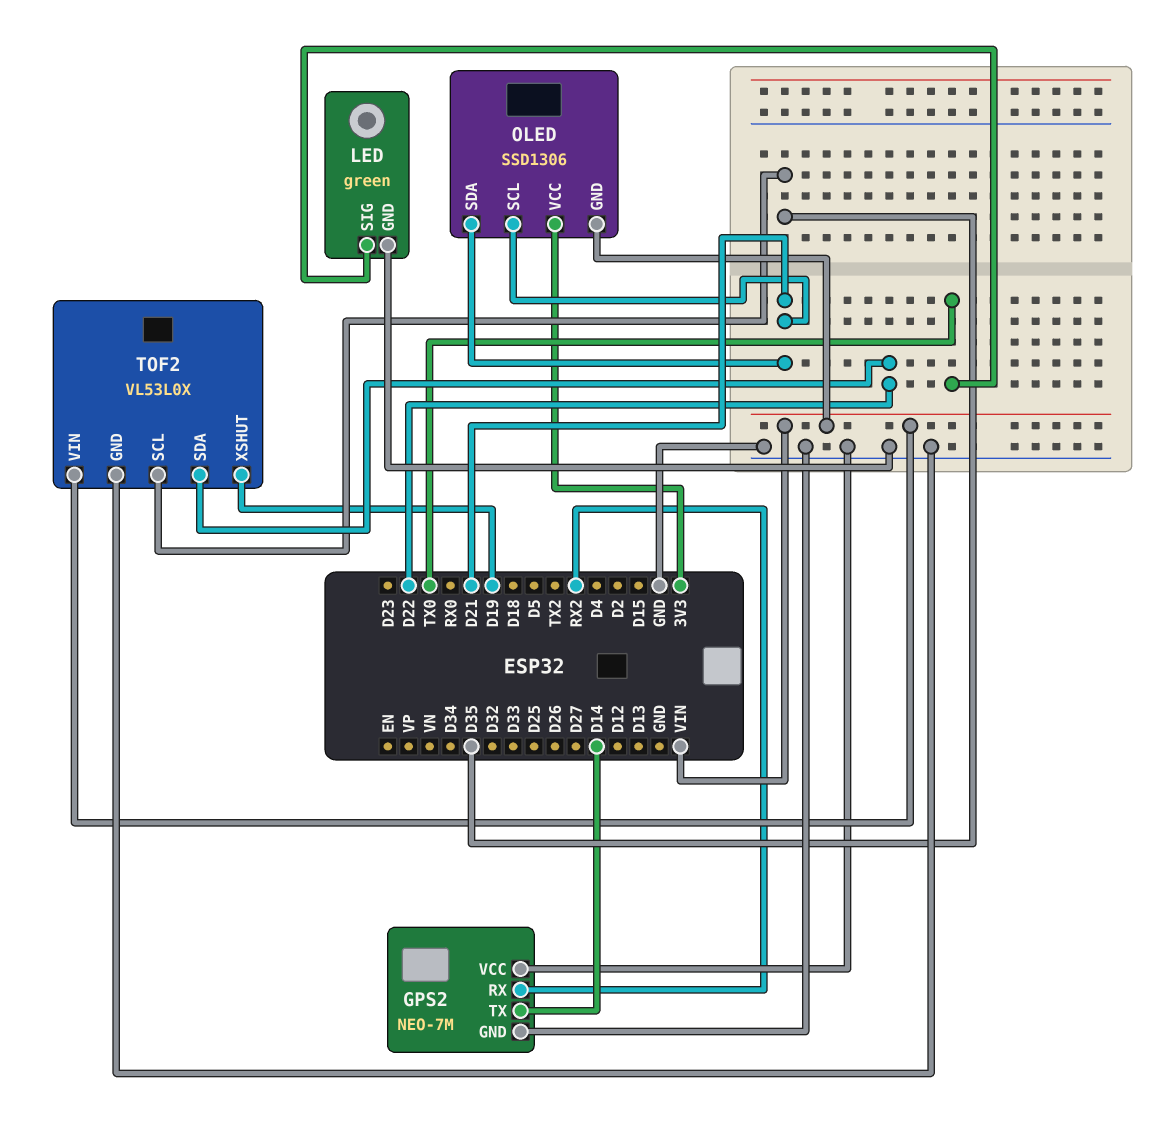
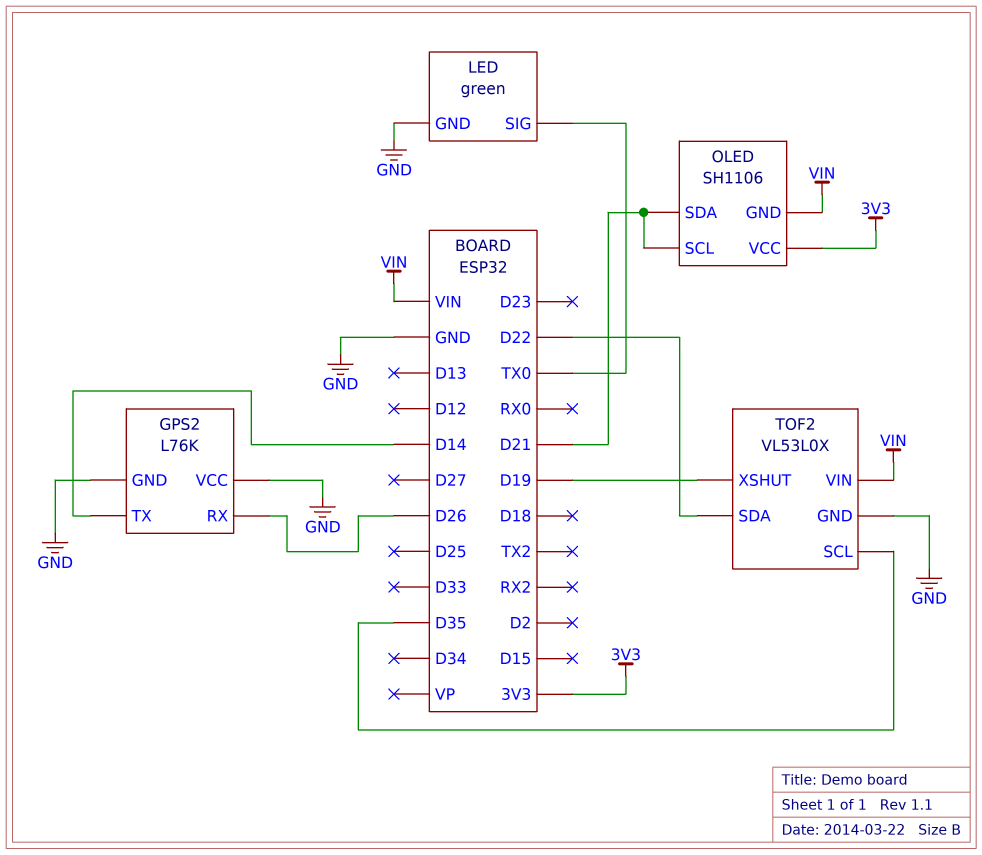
GPS2: NEO-7M -> L76K
GPS2 pin RX: RX2 -> D26
OLED: SSD1306 -> SH1106

